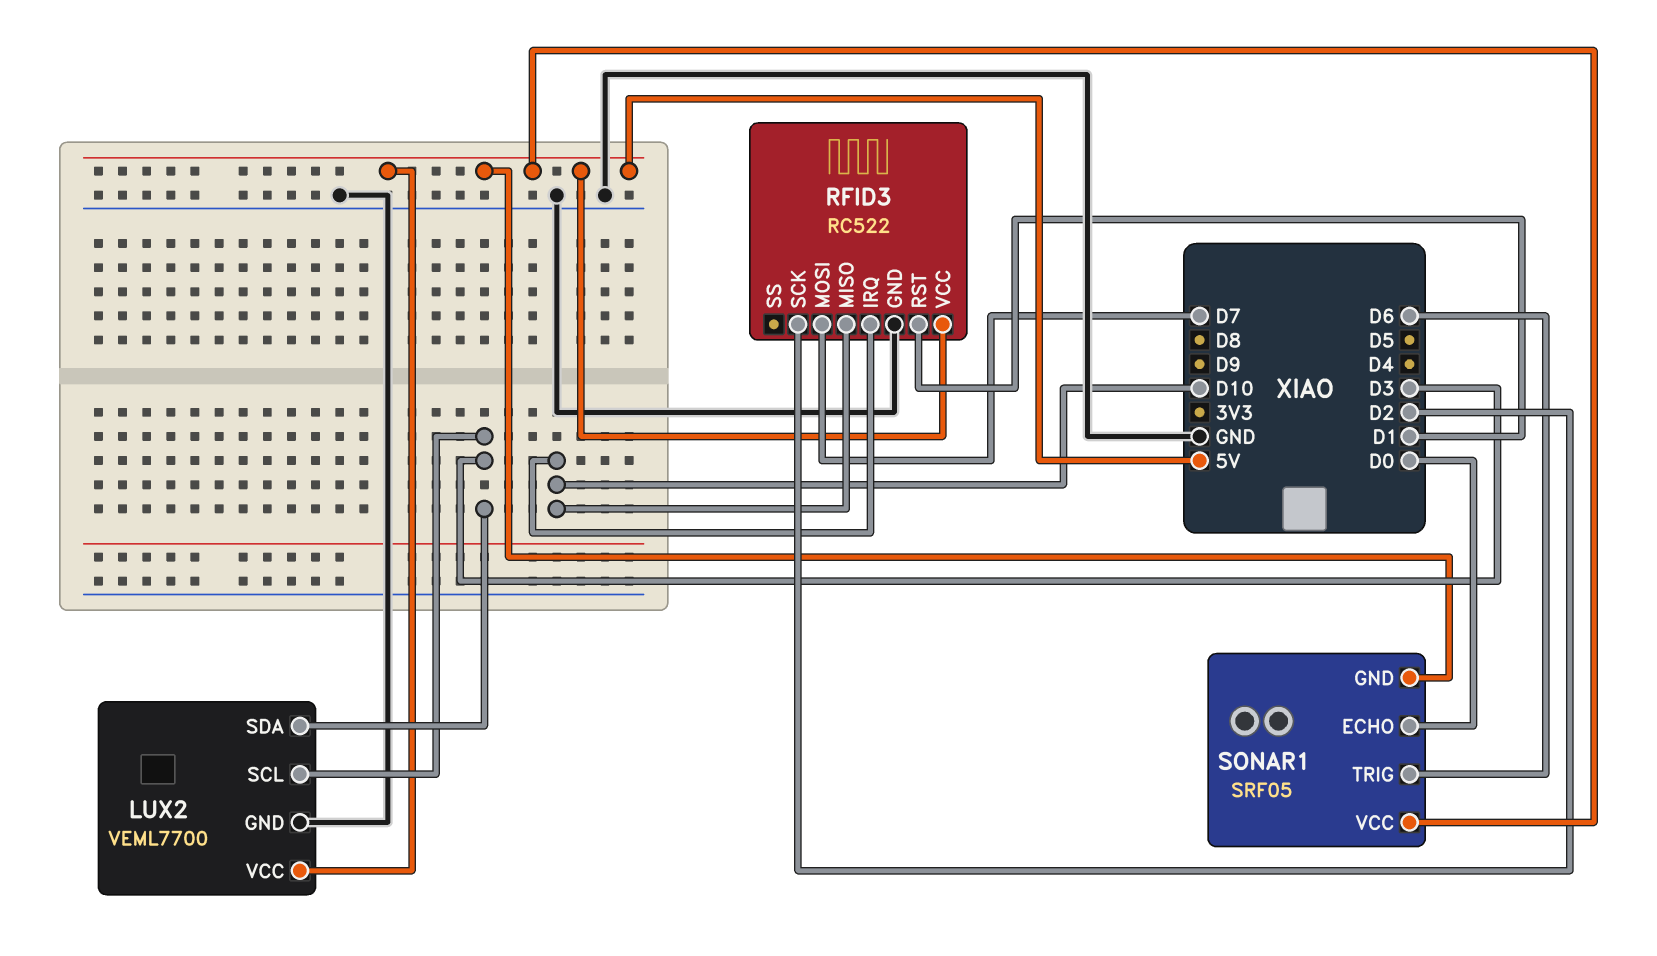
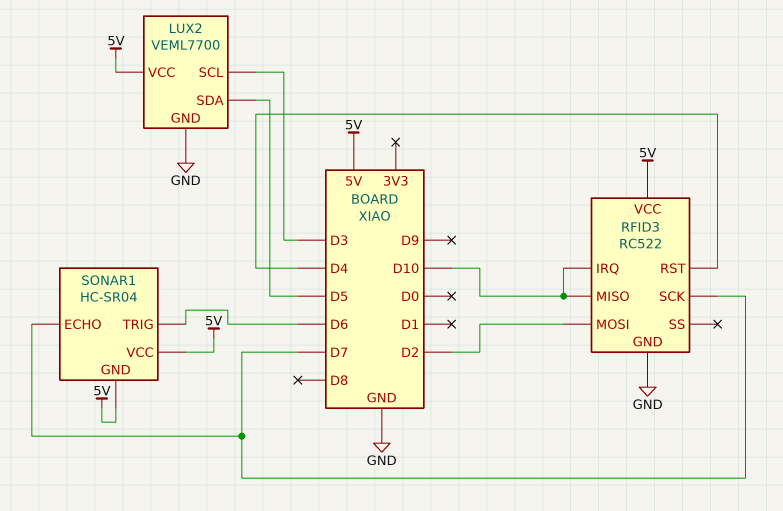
LUX2 pin SDA: D3 -> D5
RFID3 pin MOSI: D7 -> D2
RFID3 pin RST: D1 -> D4
RFID3 pin SCK: D2 -> D7
SONAR1: SRF05 -> HC-SR04
SONAR1 pin ECHO: D0 -> D7

